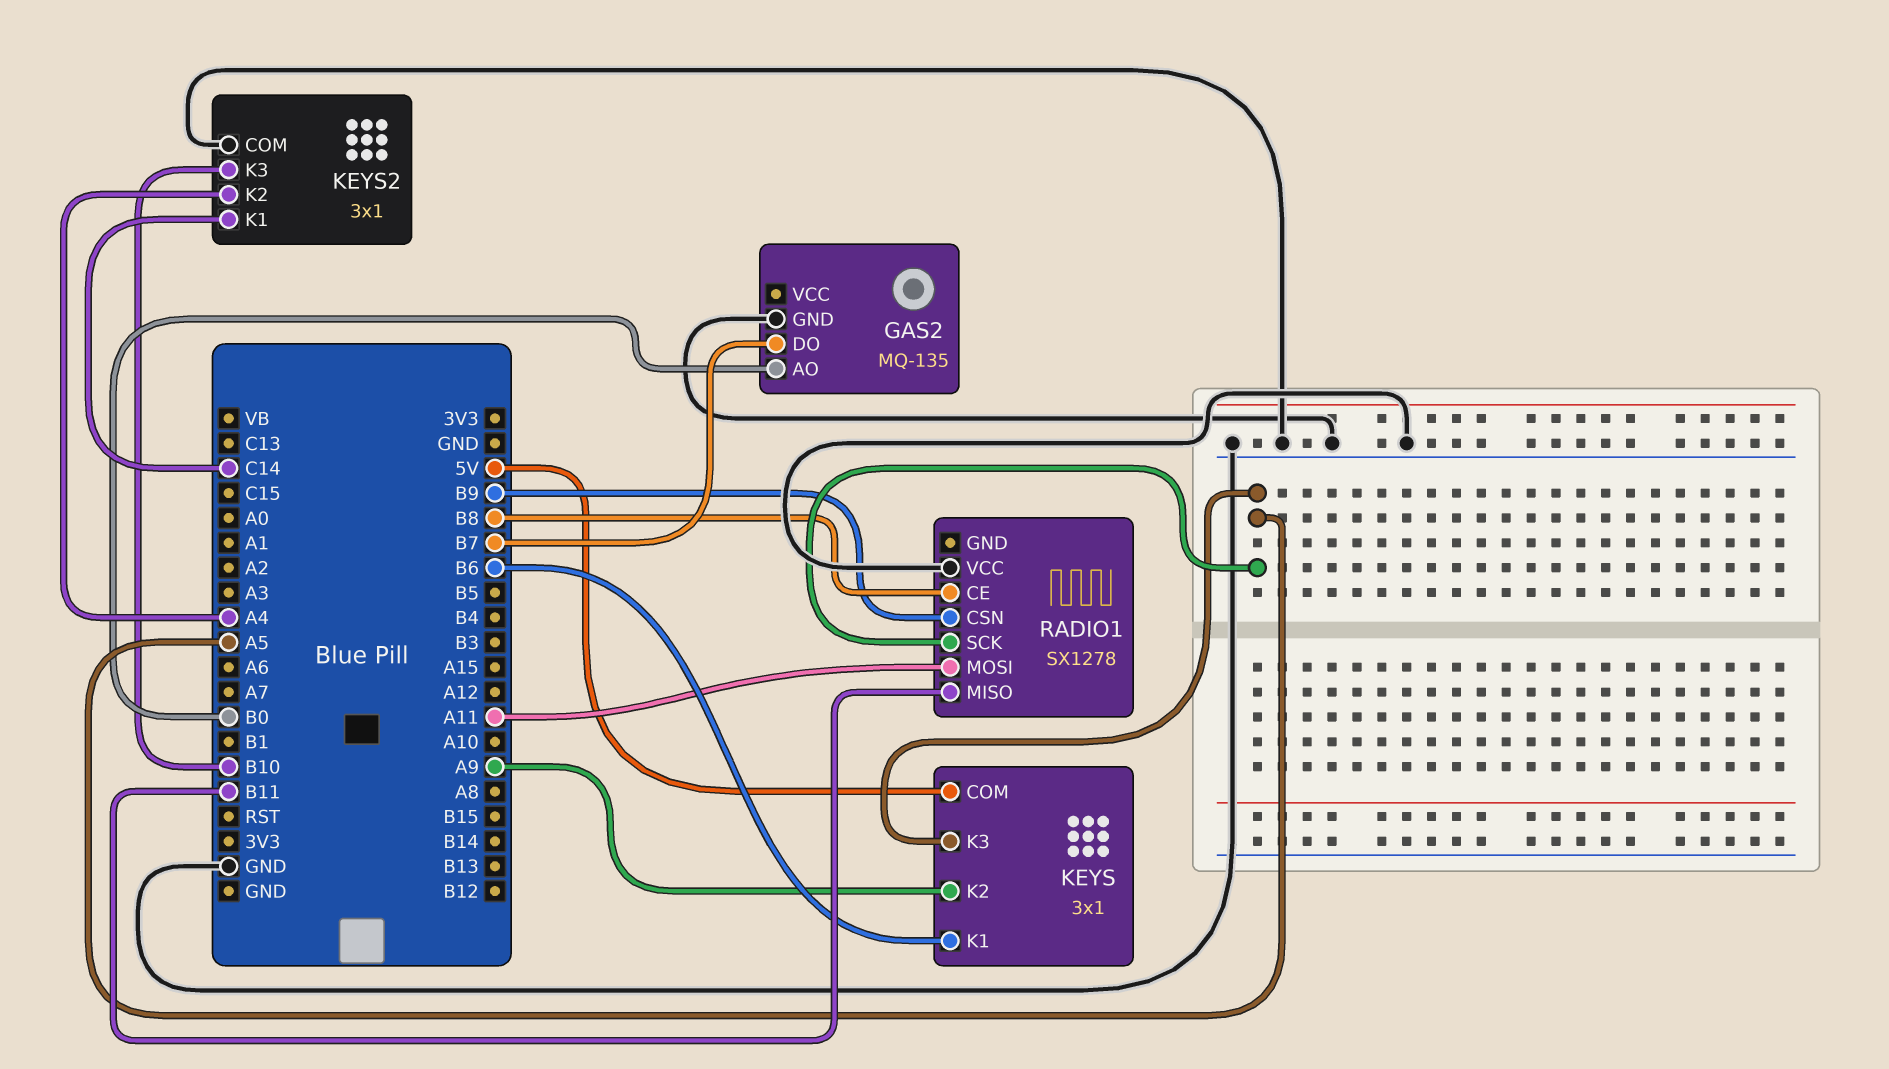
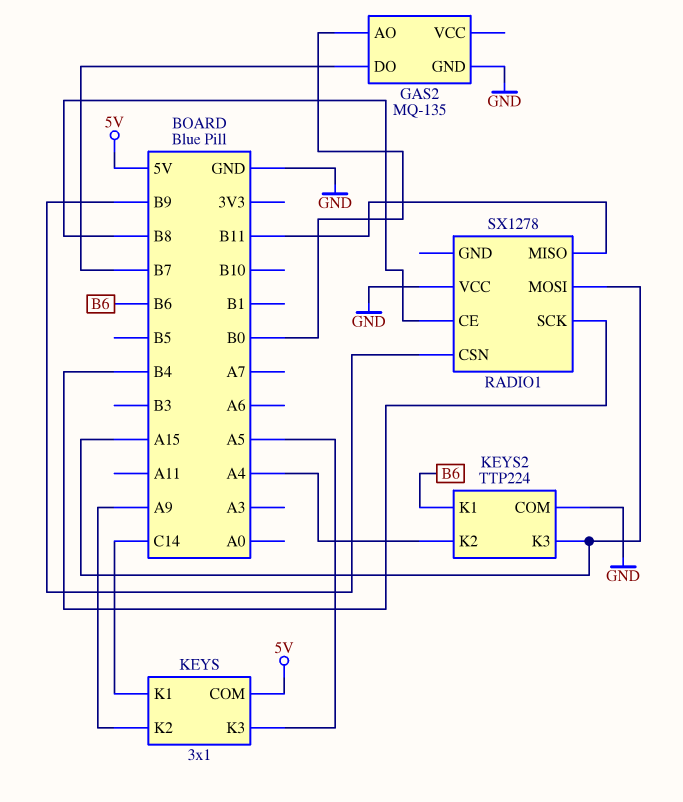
KEYS pin K1: B6 -> C14
KEYS2: 3x1 -> TTP224
KEYS2 pin K1: C14 -> B6
KEYS2 pin K3: B10 -> A15
RADIO1 pin MOSI: A11 -> A15
RADIO1 pin SCK: A5 -> B4

